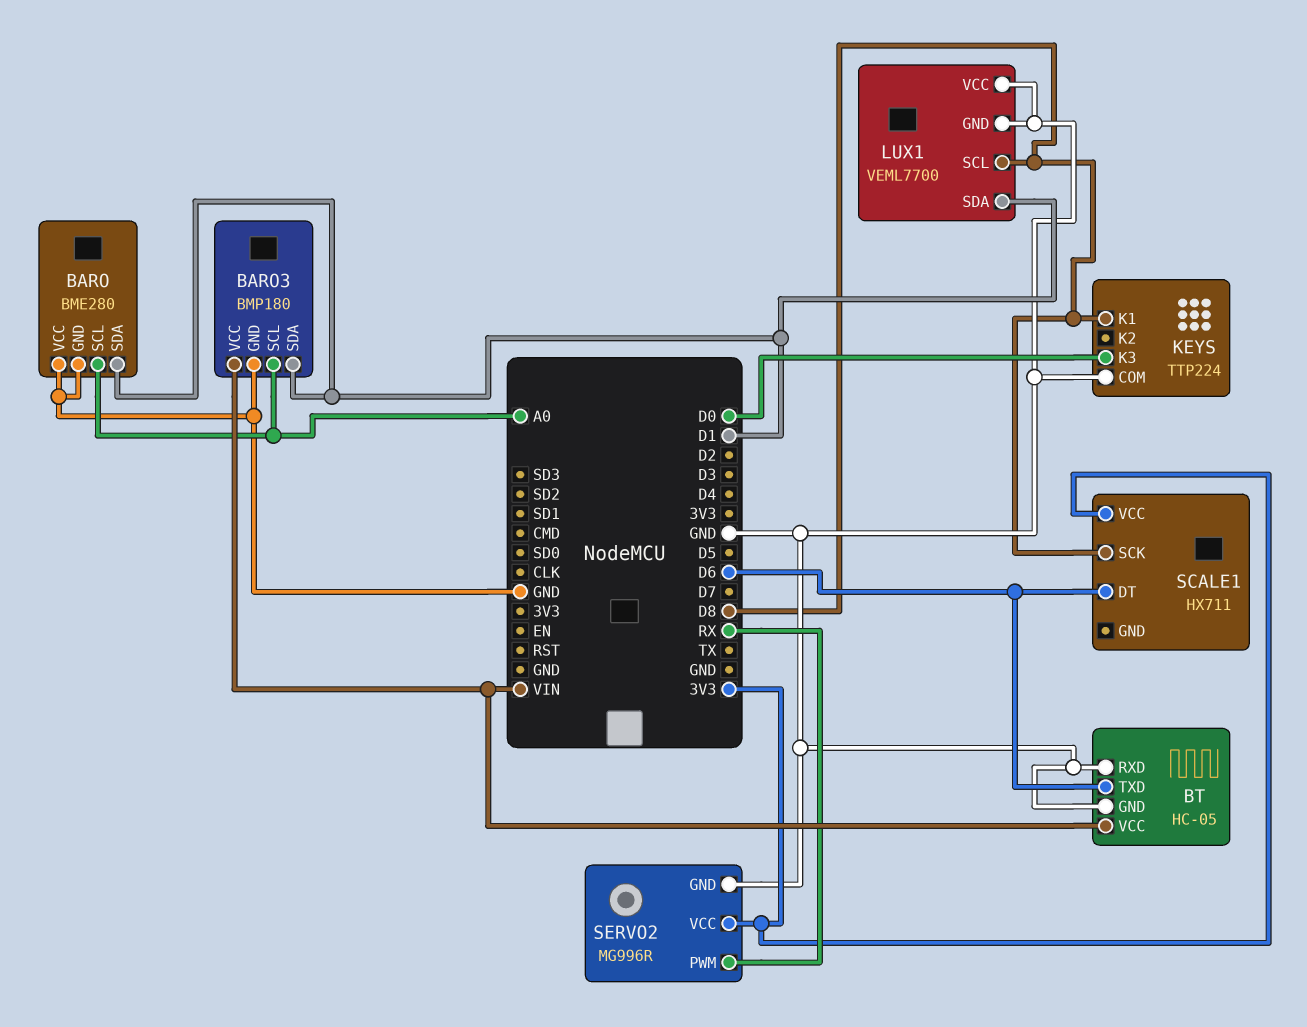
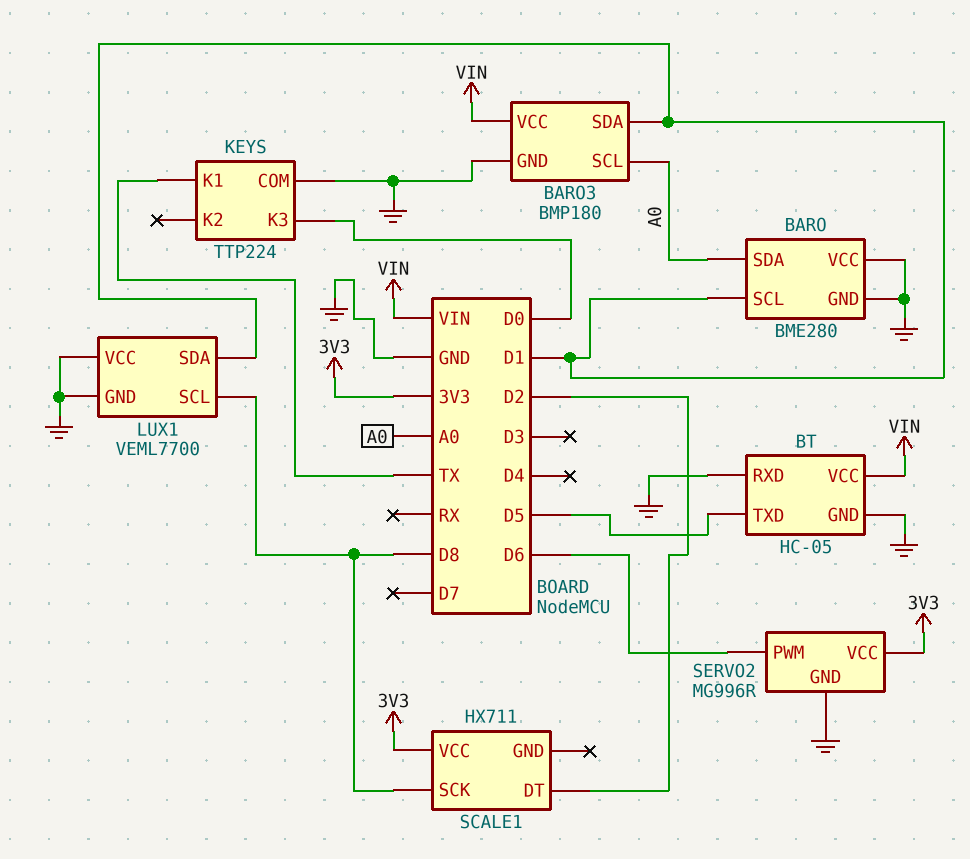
BARO pin SCL: A0 -> D1
BARO pin SDA: D1 -> A0
BT pin TXD: D6 -> D5
KEYS pin K1: D8 -> TX
SCALE1 pin DT: D6 -> D2
SERVO2 pin PWM: RX -> D6

